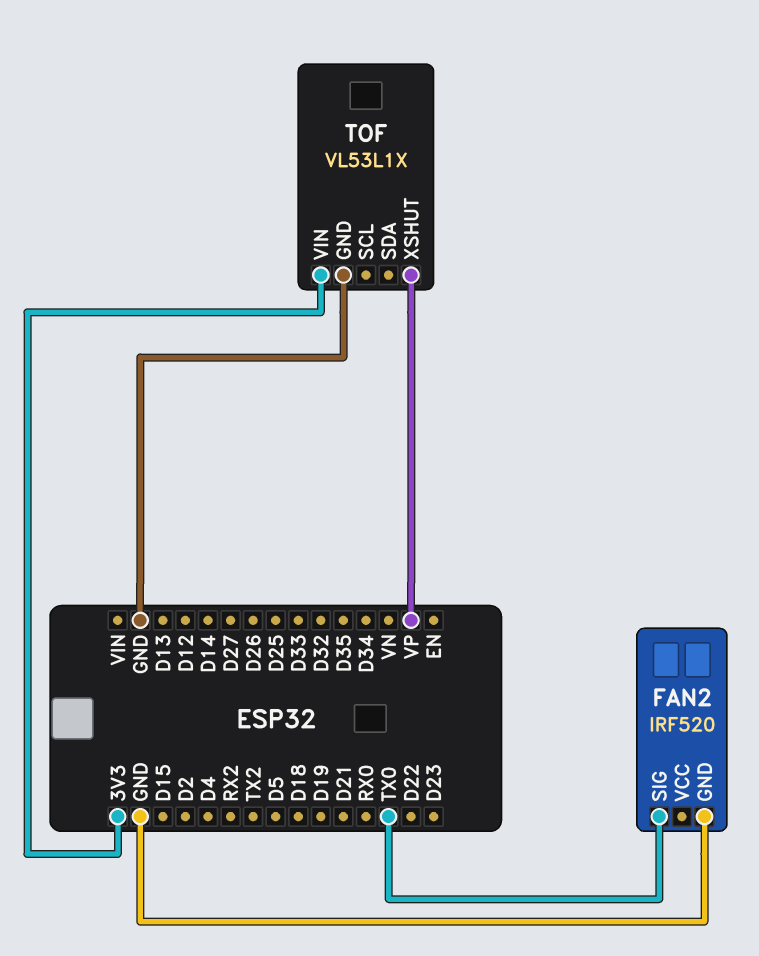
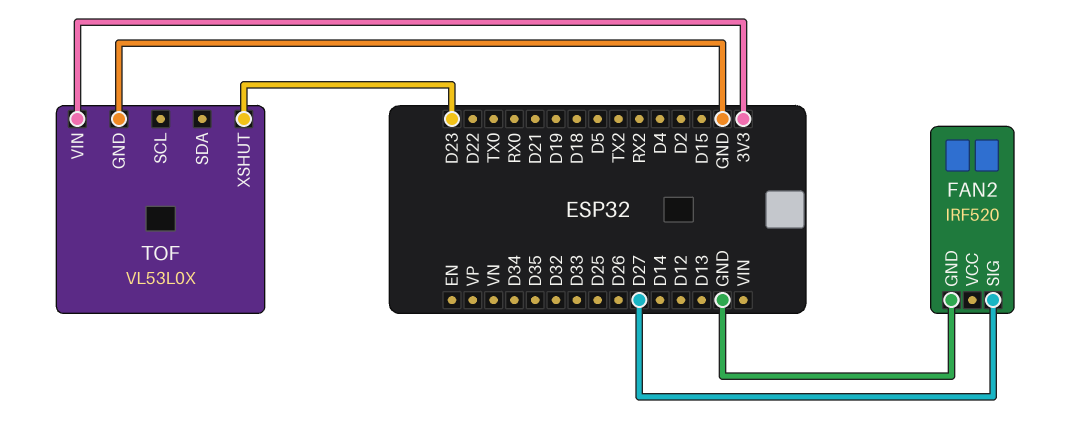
FAN2 pin SIG: TX0 -> D27
TOF: VL53L1X -> VL53L0X
TOF pin XSHUT: VP -> D23

